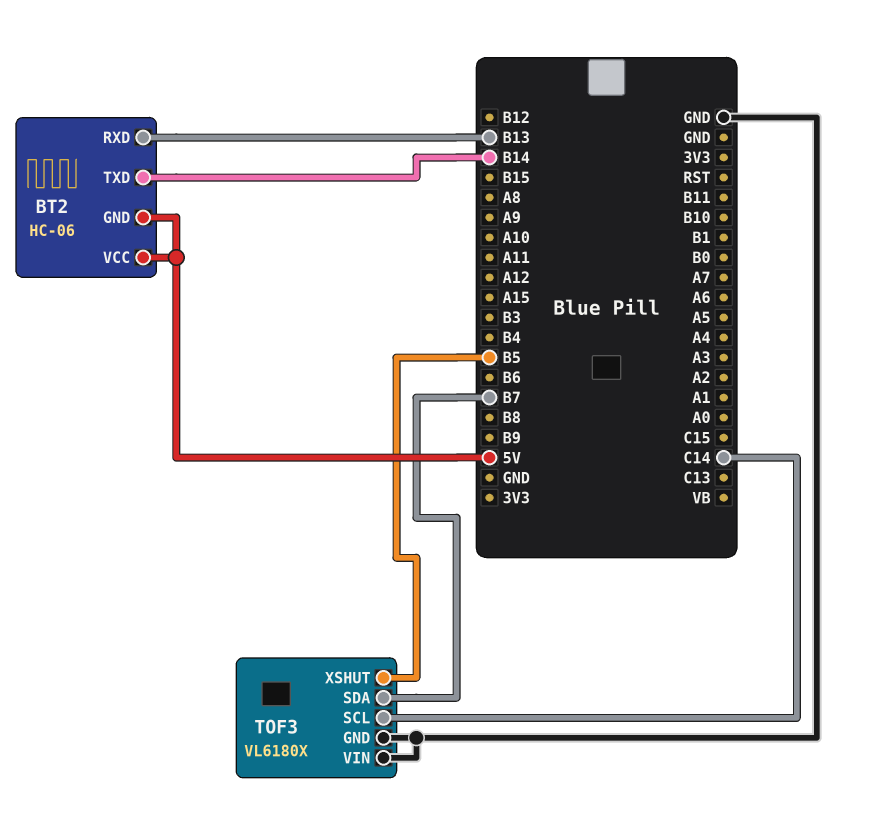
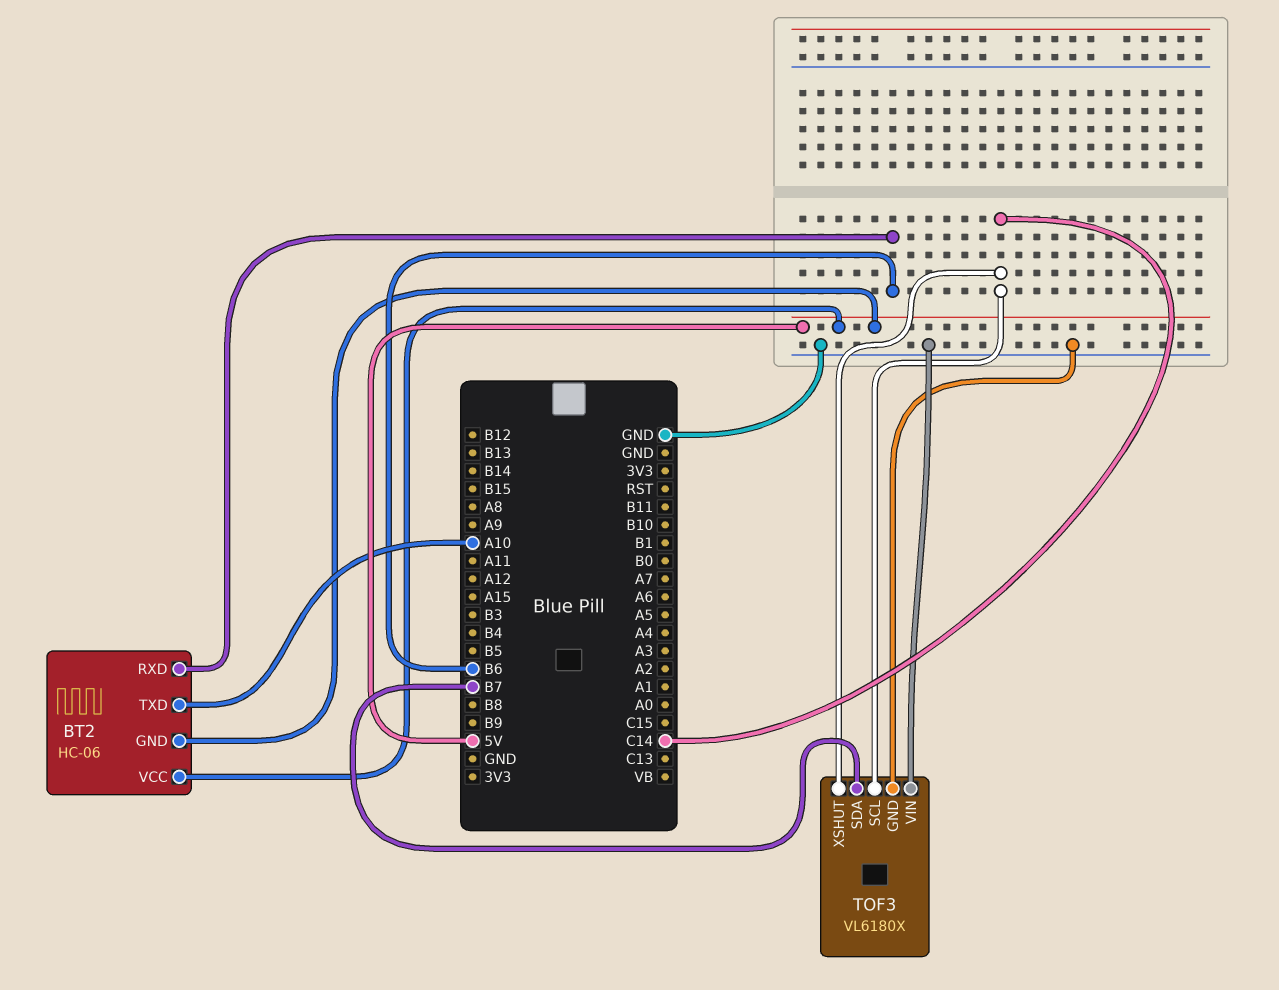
BT2 pin RXD: B13 -> B6
BT2 pin TXD: B14 -> A10
TOF3 pin XSHUT: B5 -> C14

